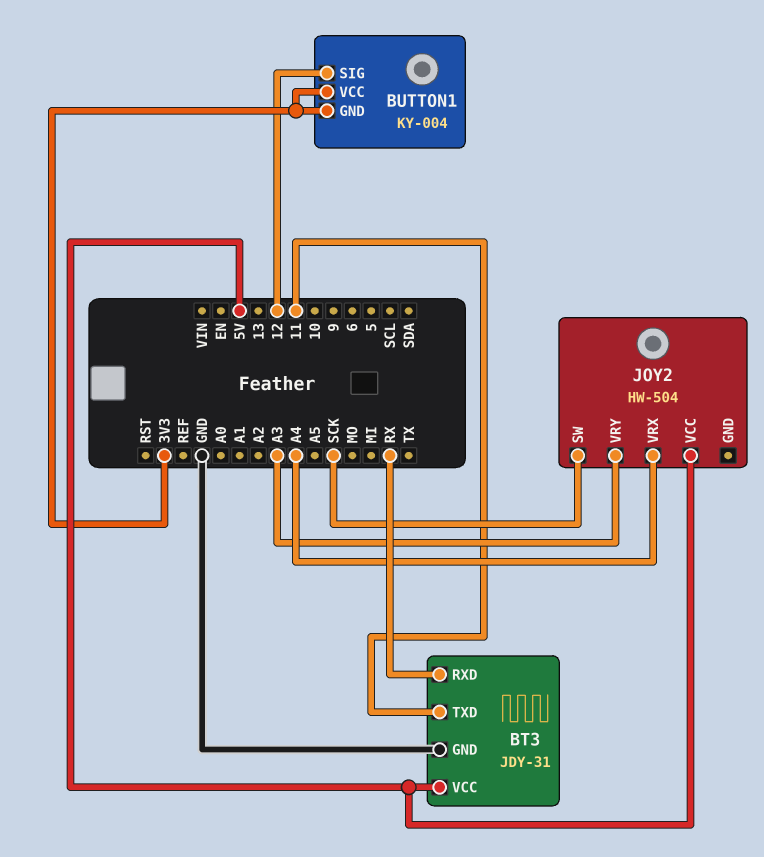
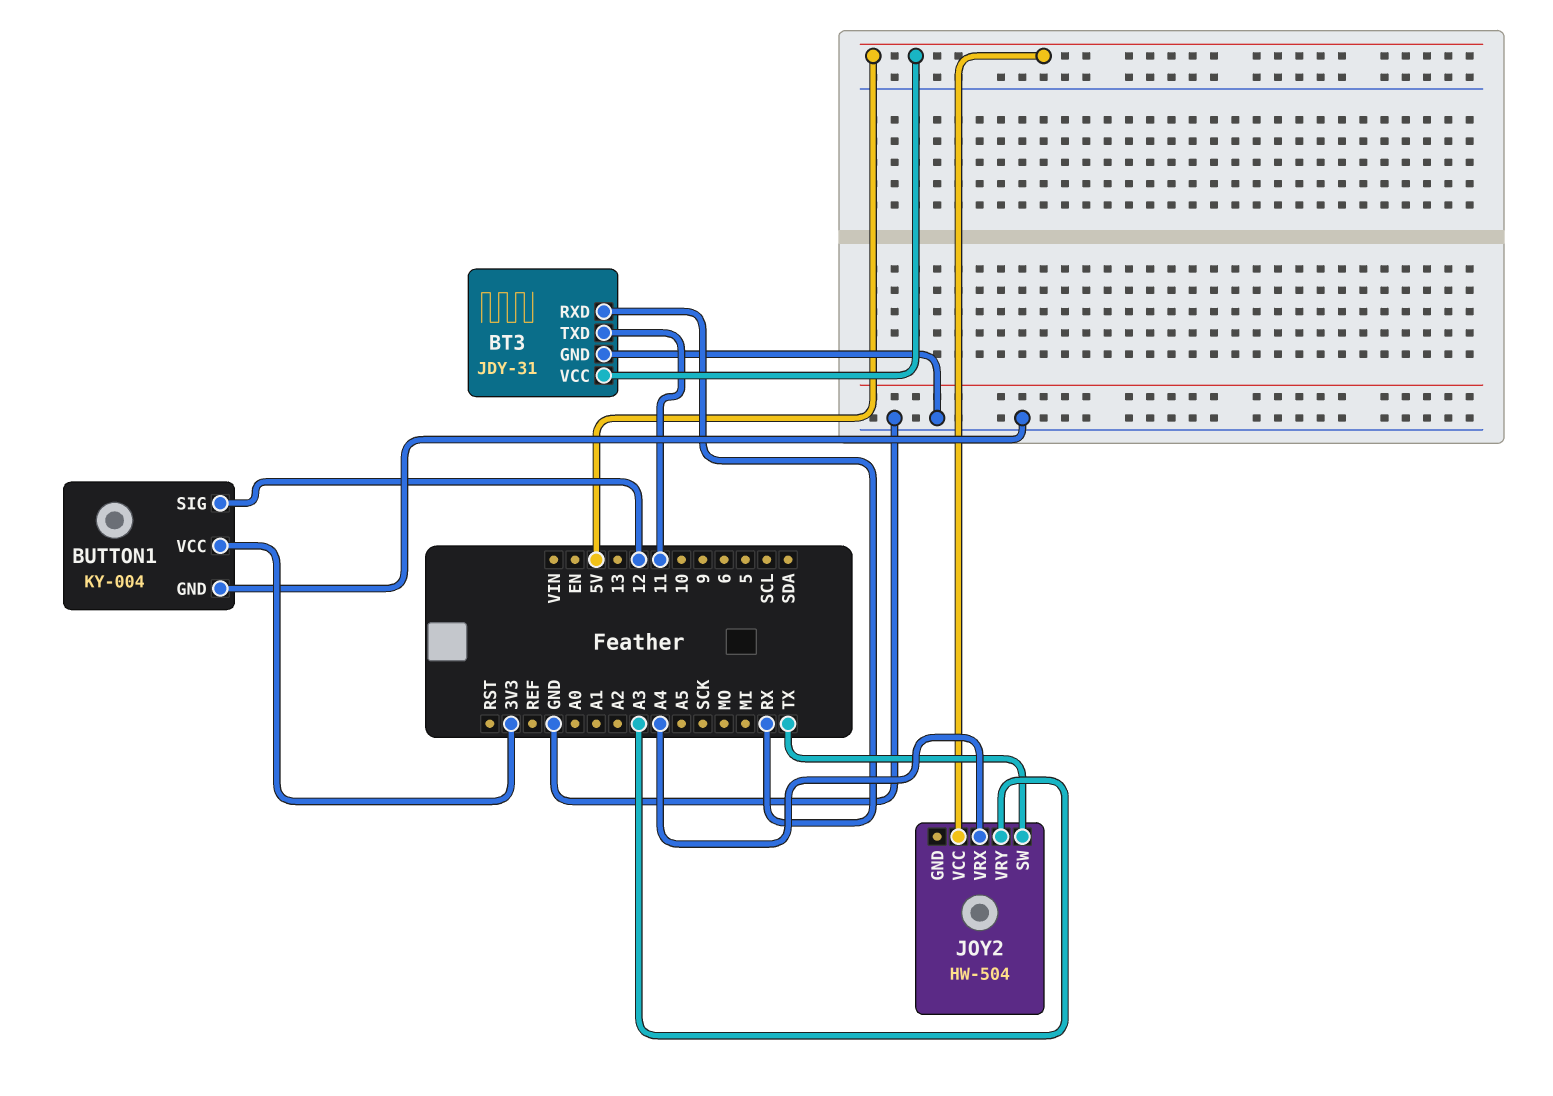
BUTTON1 pin GND: 3V3 -> GND
JOY2 pin SW: SCK -> TX

